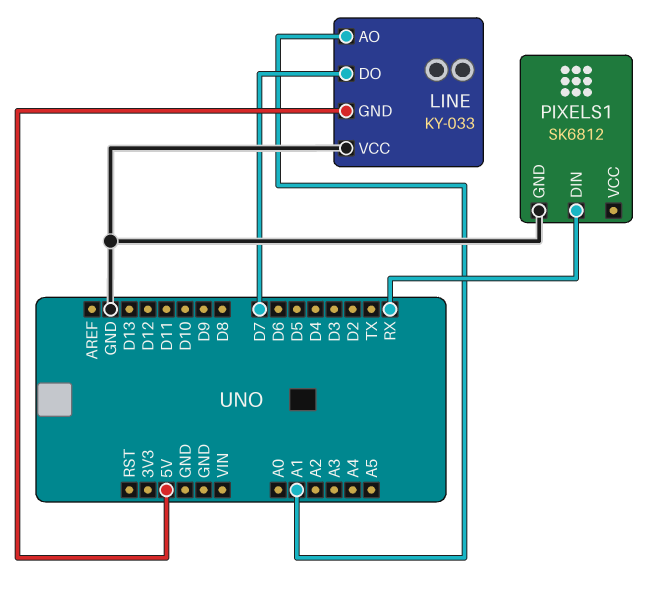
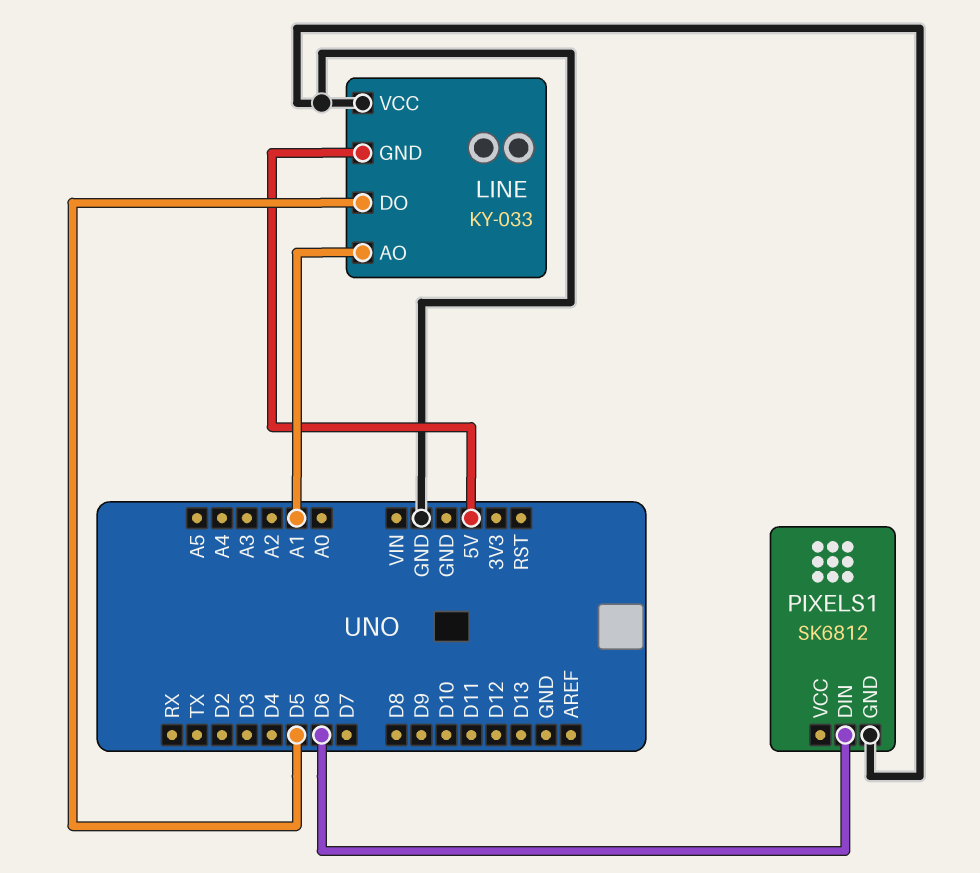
LINE pin DO: D7 -> D5
PIXELS1 pin DIN: RX -> D6

